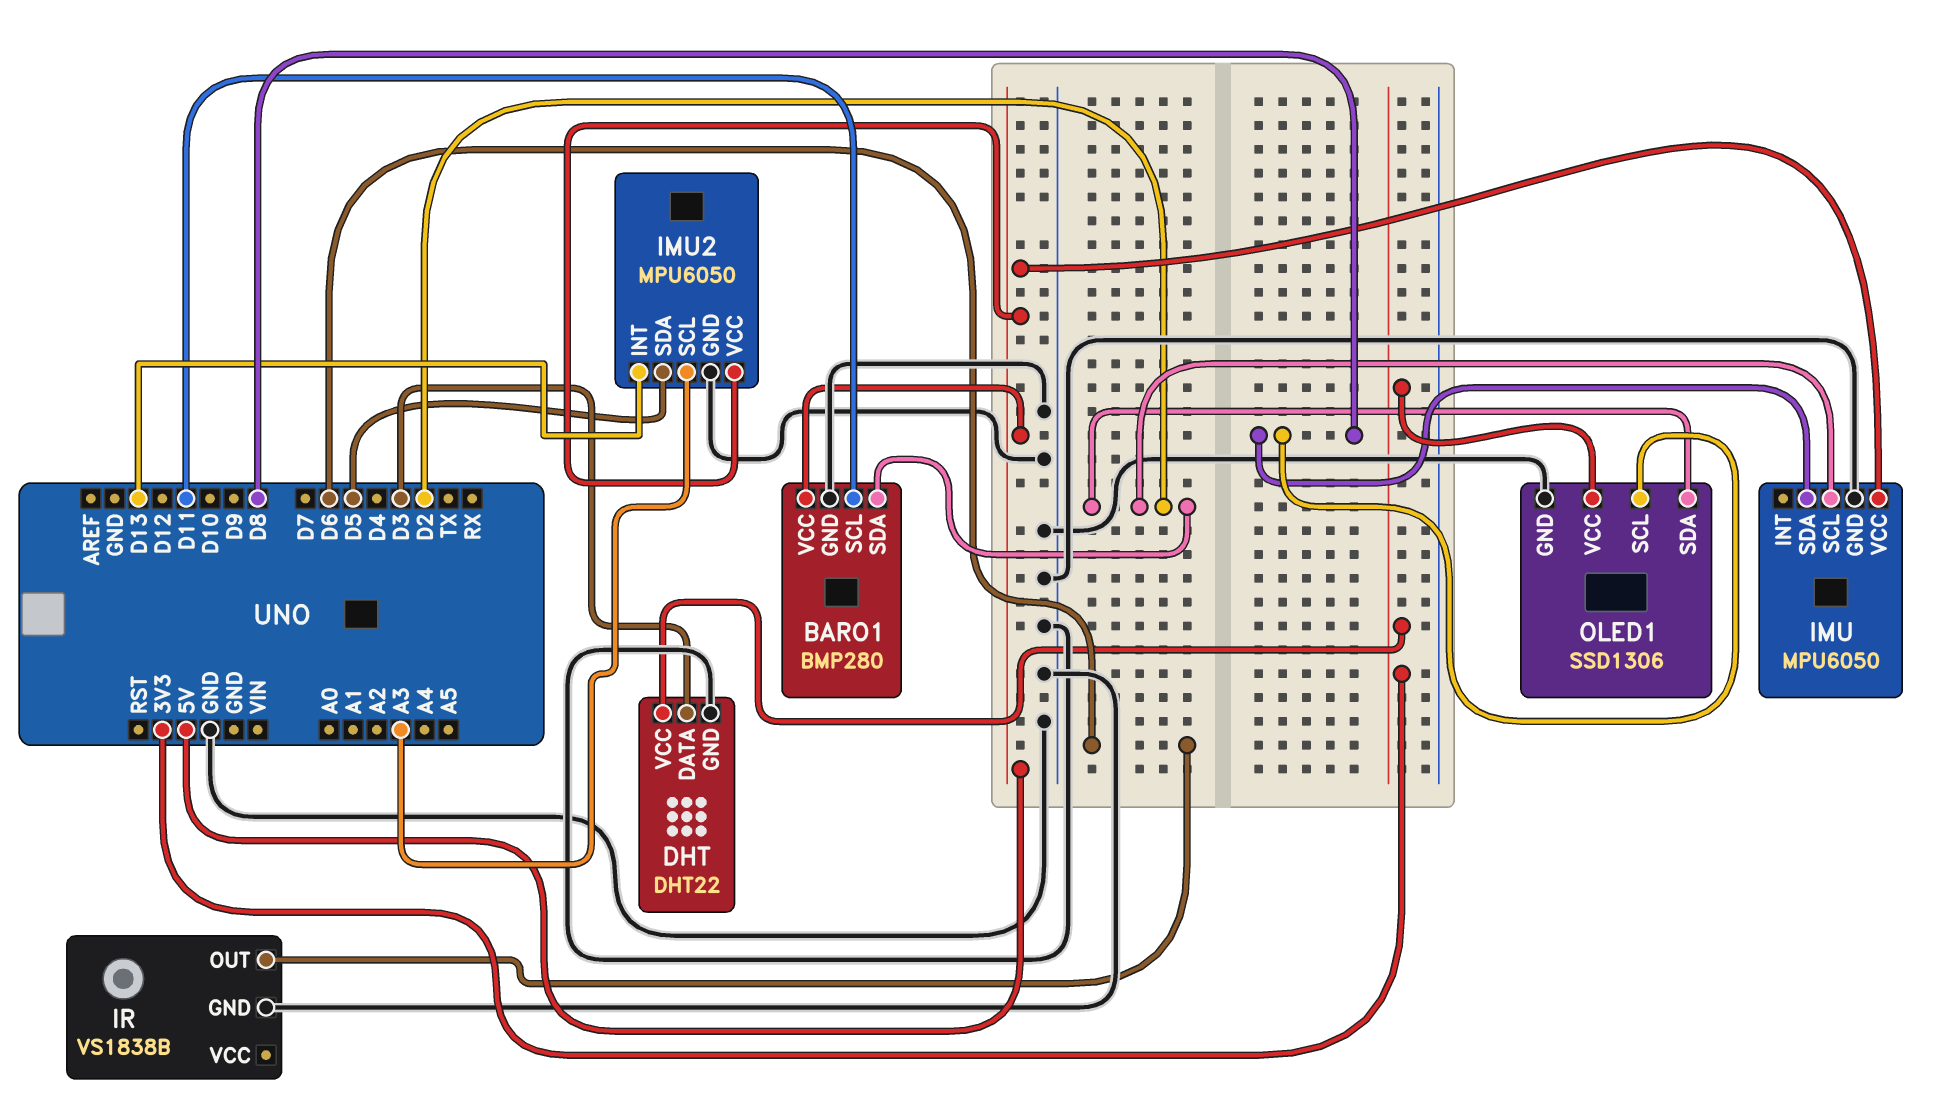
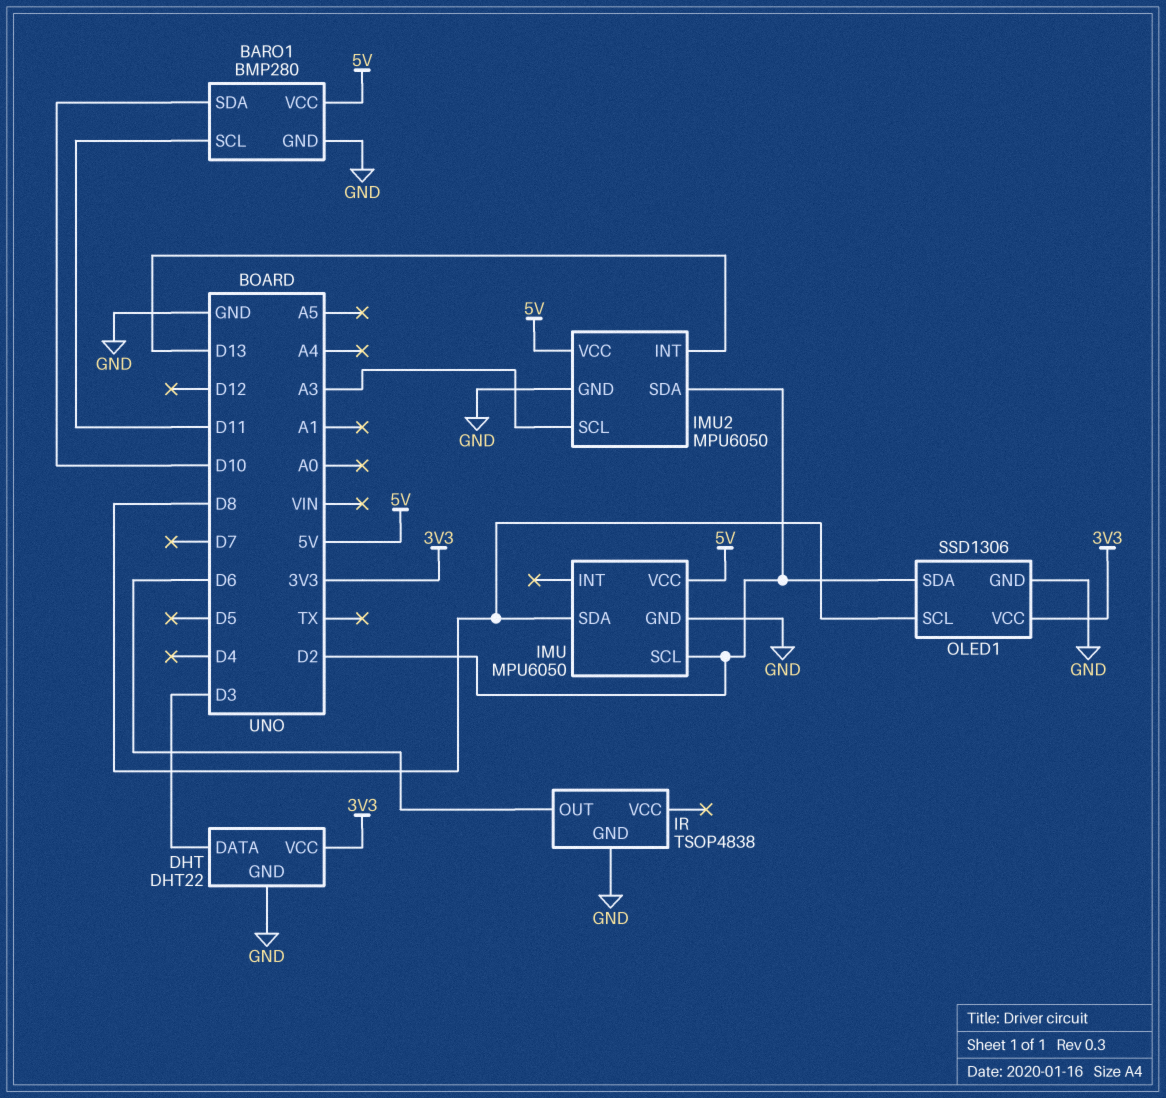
BARO1 pin SDA: D2 -> D10
IMU2 pin SDA: D5 -> D2
IR: VS1838B -> TSOP4838

